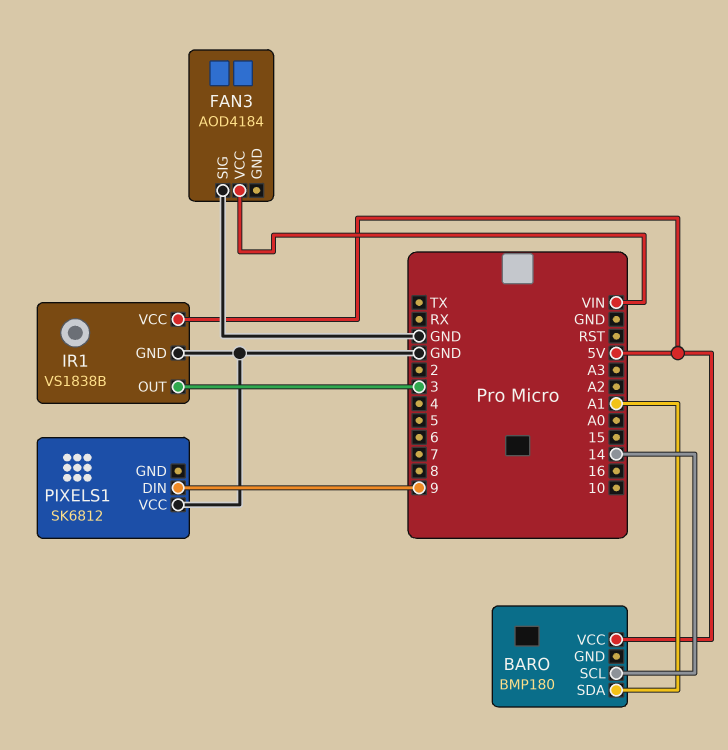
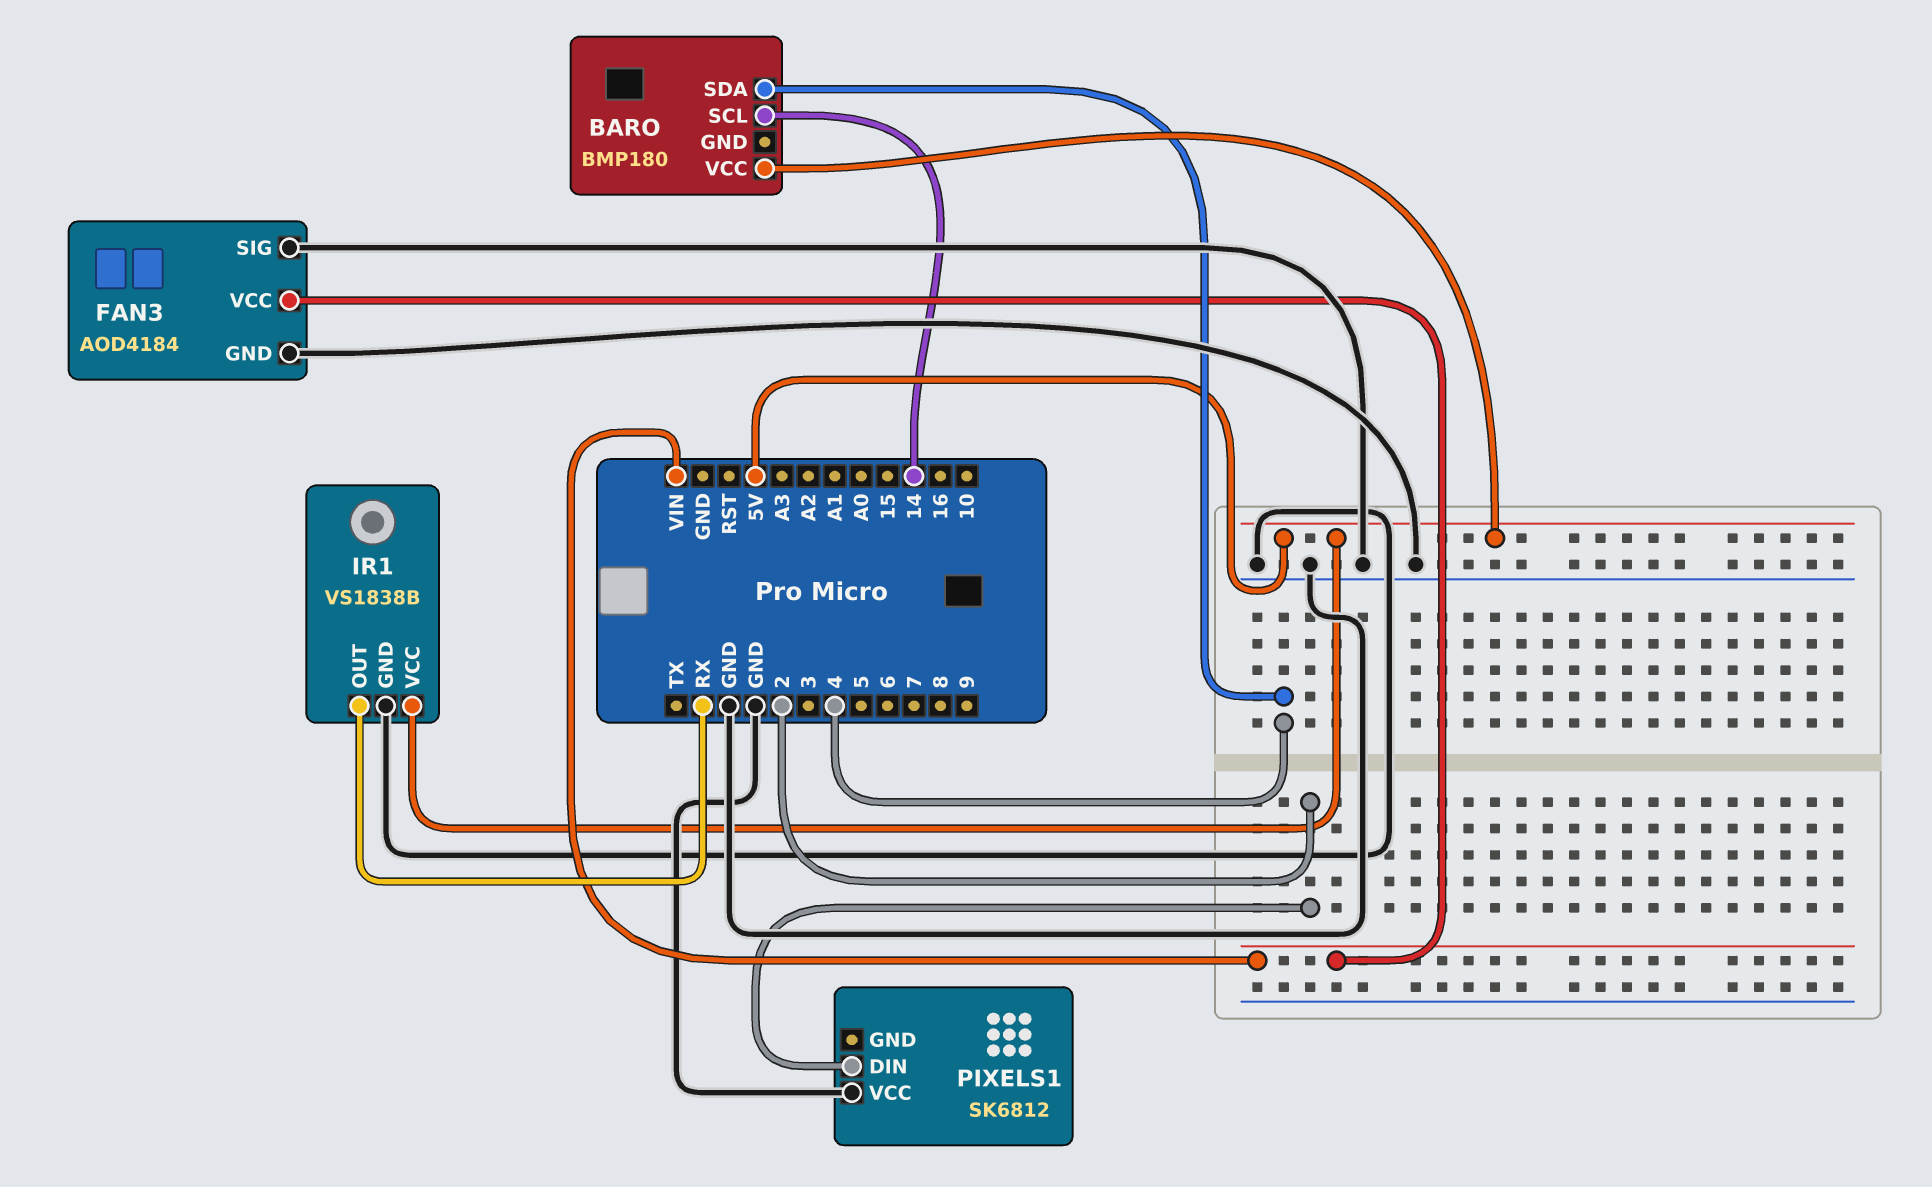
BARO pin SDA: A1 -> 4
FAN3 pin GND: none -> GND
IR1 pin OUT: 3 -> RX
PIXELS1 pin DIN: 9 -> 2

